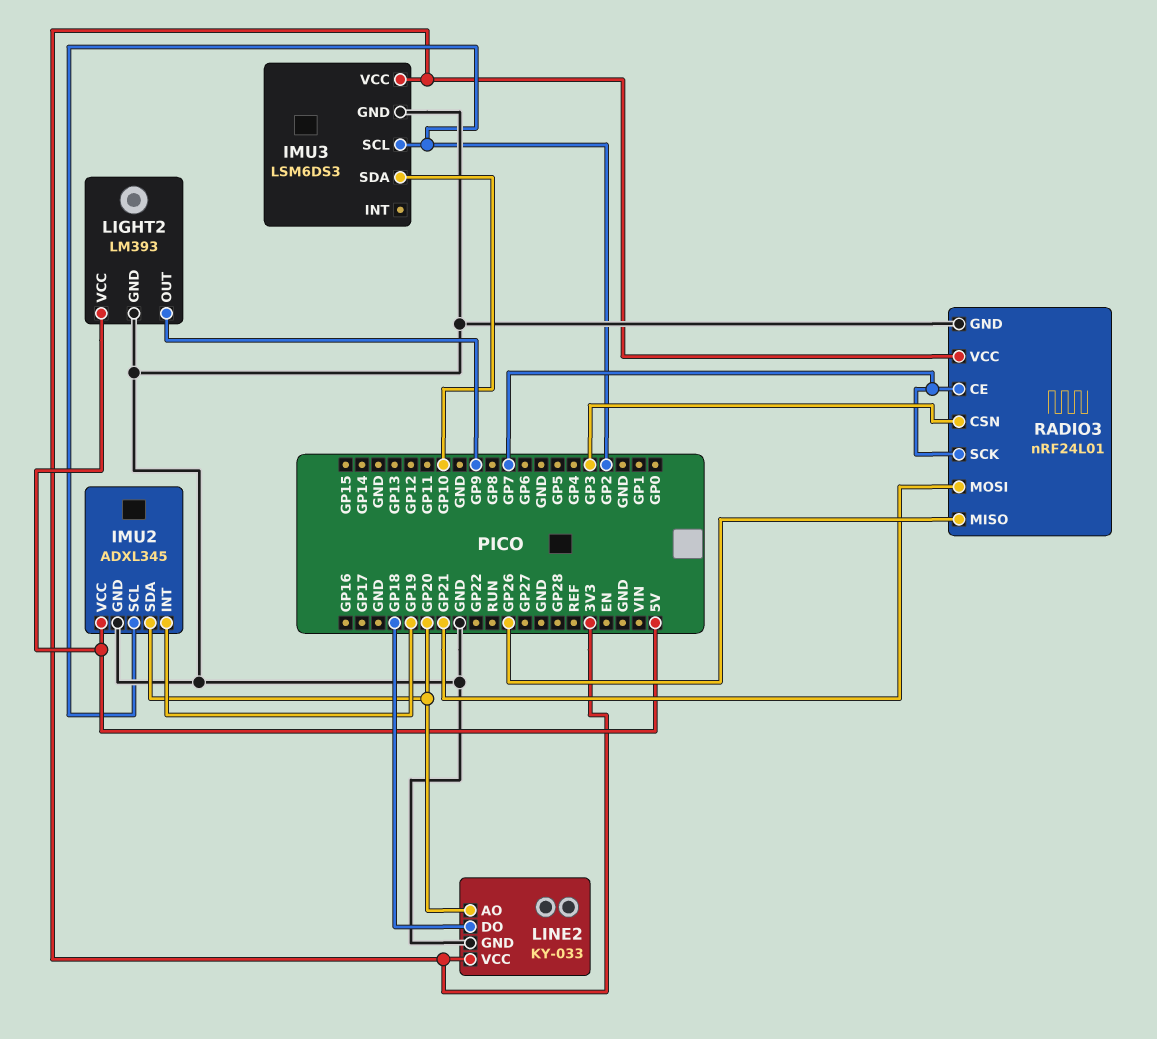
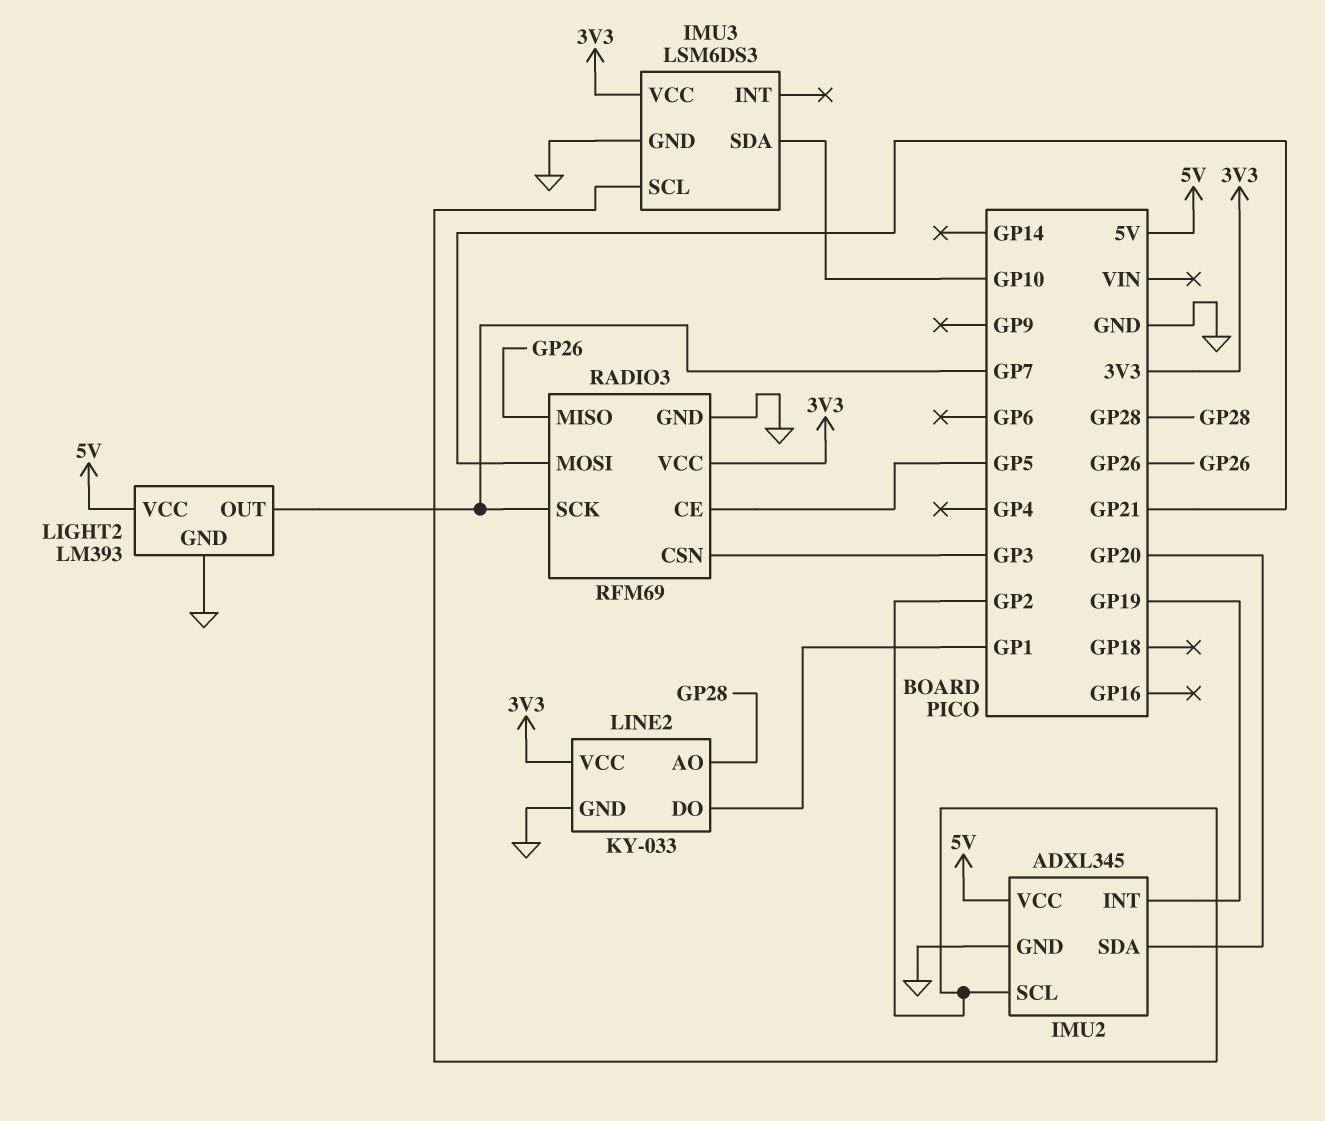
LIGHT2 pin OUT: GP9 -> GP7
LINE2 pin AO: GP20 -> GP28
LINE2 pin DO: GP18 -> GP1
RADIO3: nRF24L01 -> RFM69
RADIO3 pin CE: GP7 -> GP5

